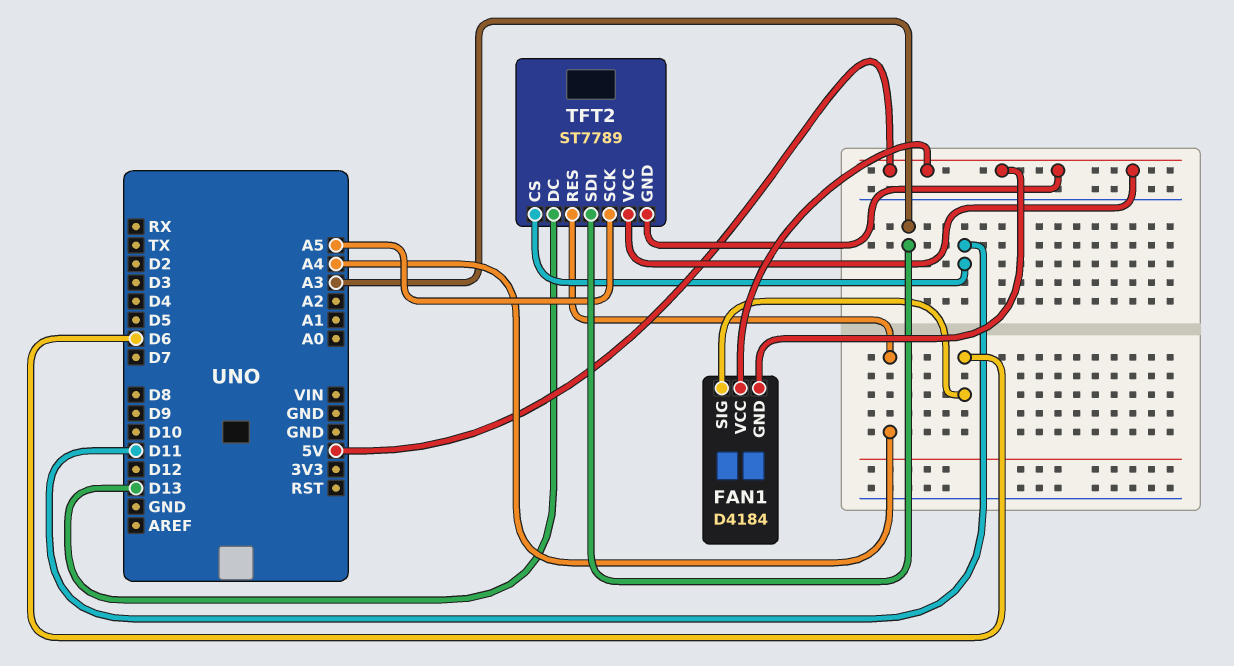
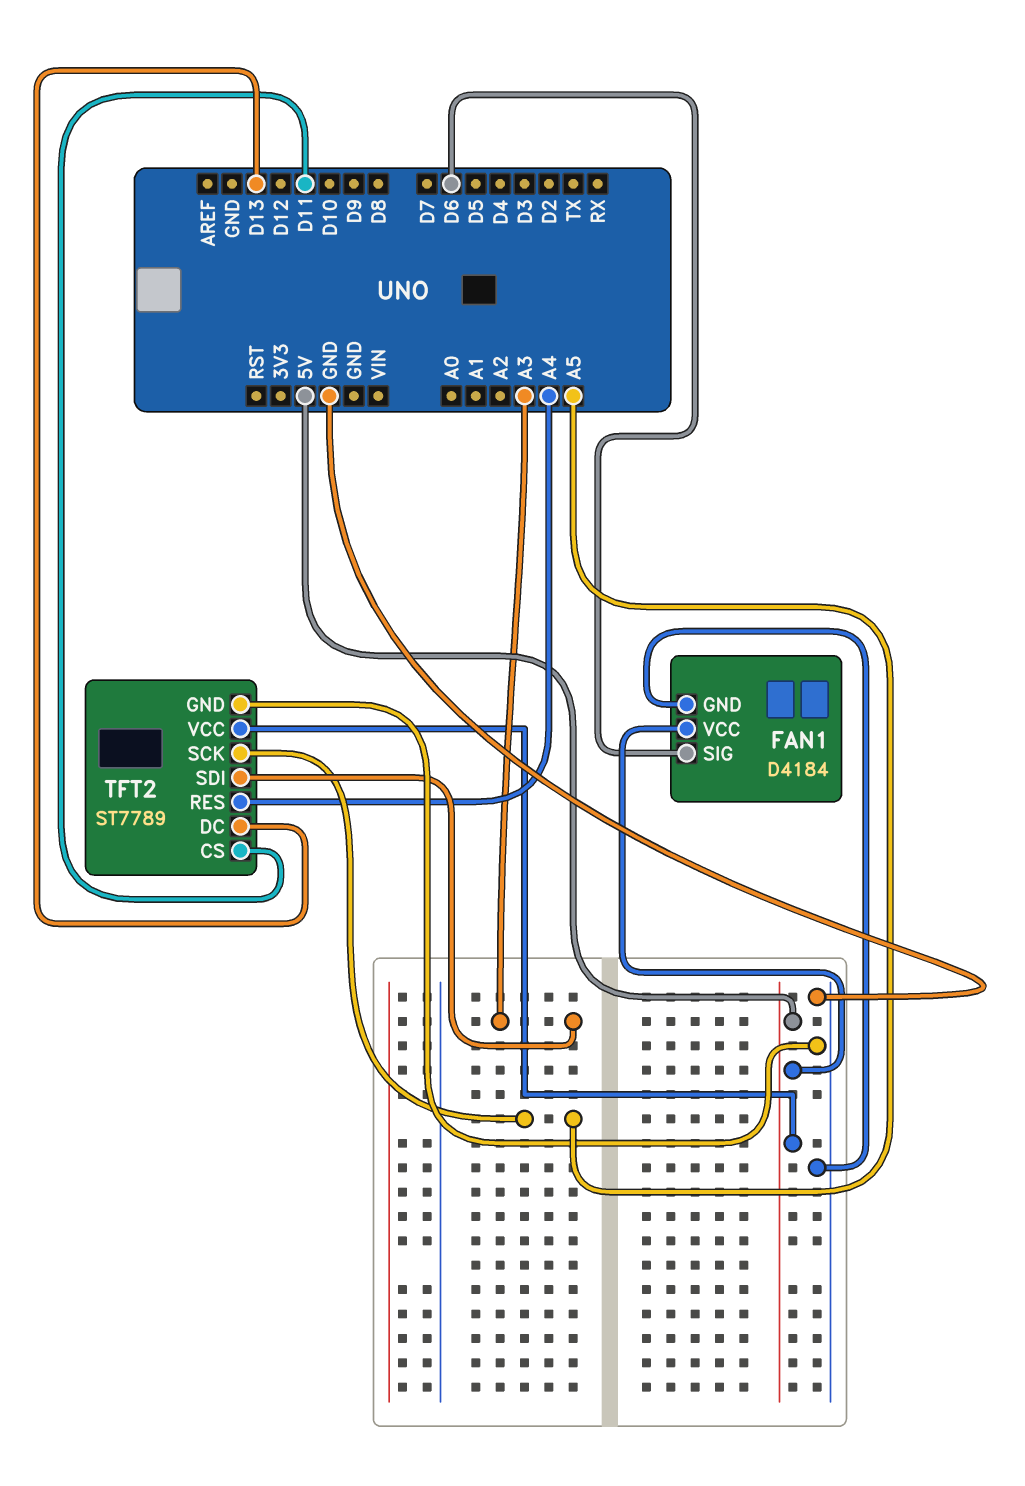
FAN1 pin GND: 5V -> GND
TFT2 pin GND: 5V -> GND

